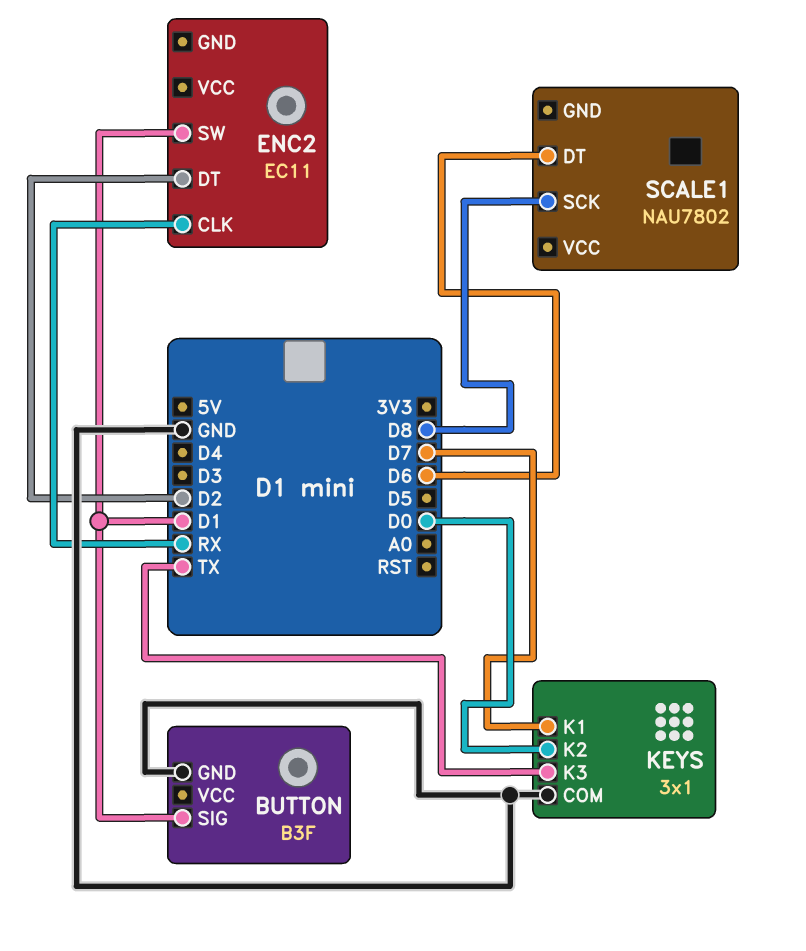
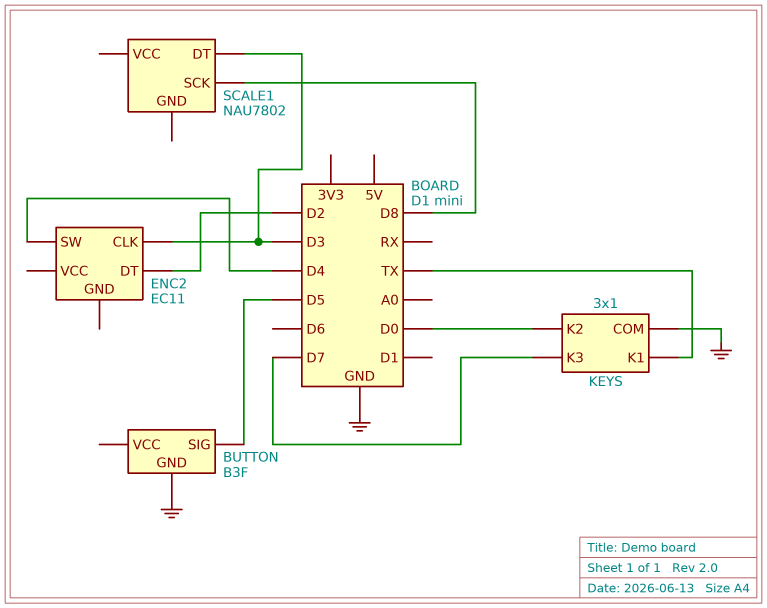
BUTTON pin SIG: D1 -> D5
ENC2 pin CLK: RX -> D3
ENC2 pin SW: D1 -> D4
KEYS pin K1: D7 -> TX
KEYS pin K3: TX -> D7
SCALE1 pin DT: D6 -> D3

